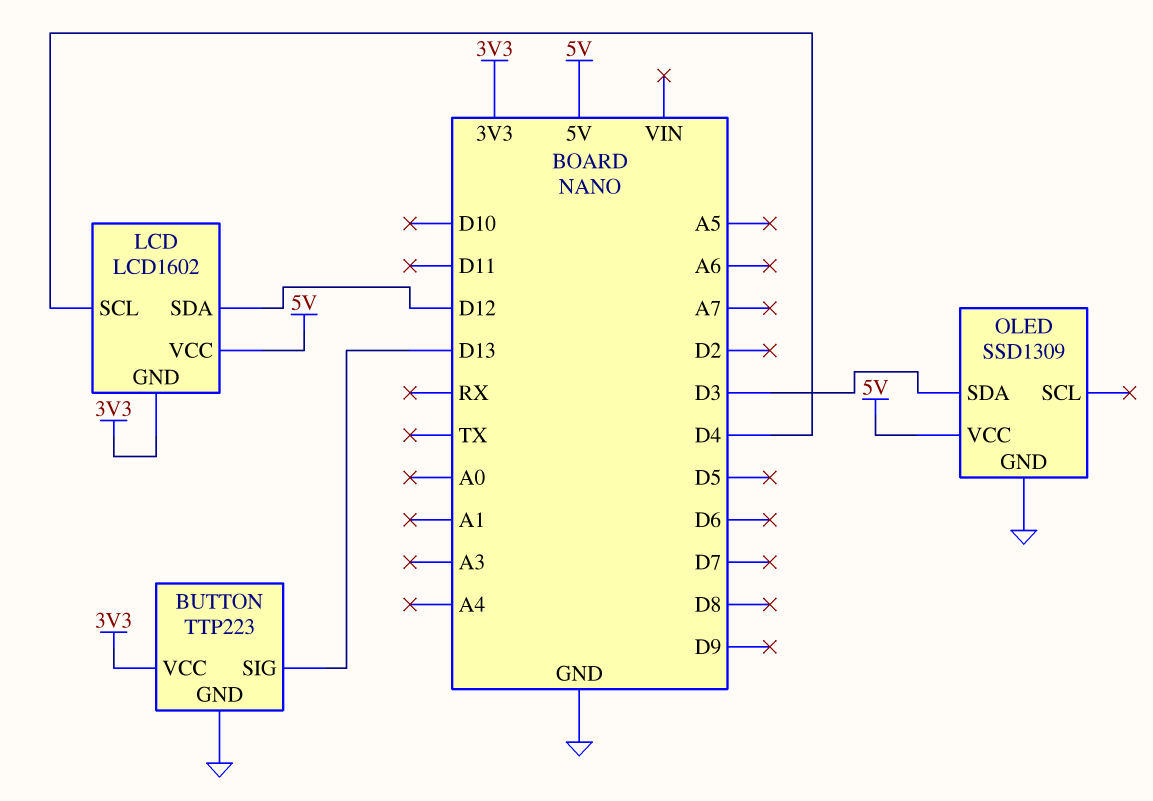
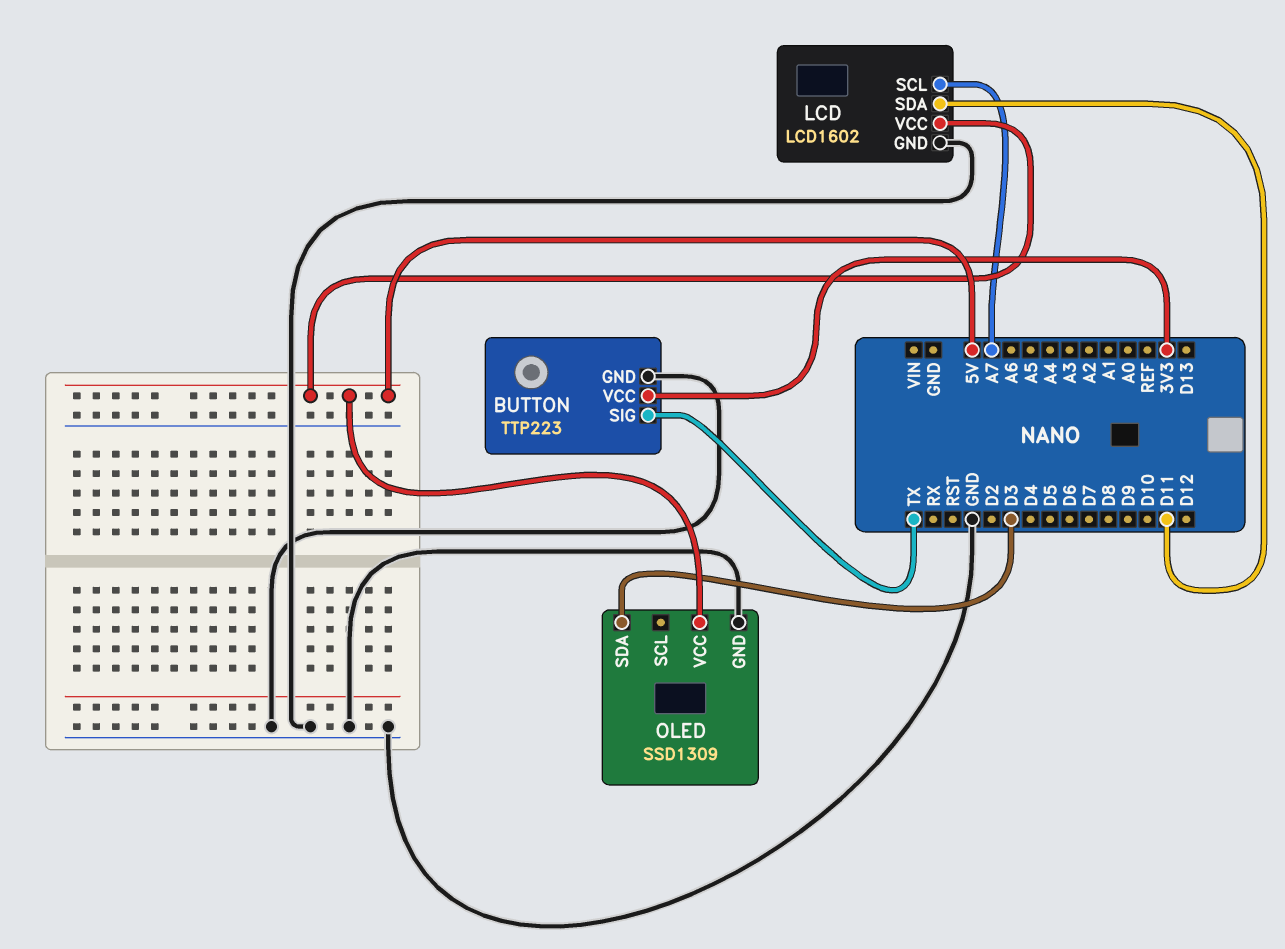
BUTTON pin SIG: D13 -> TX
LCD pin GND: 3V3 -> GND
LCD pin SCL: D4 -> A7
LCD pin SDA: D12 -> D11

